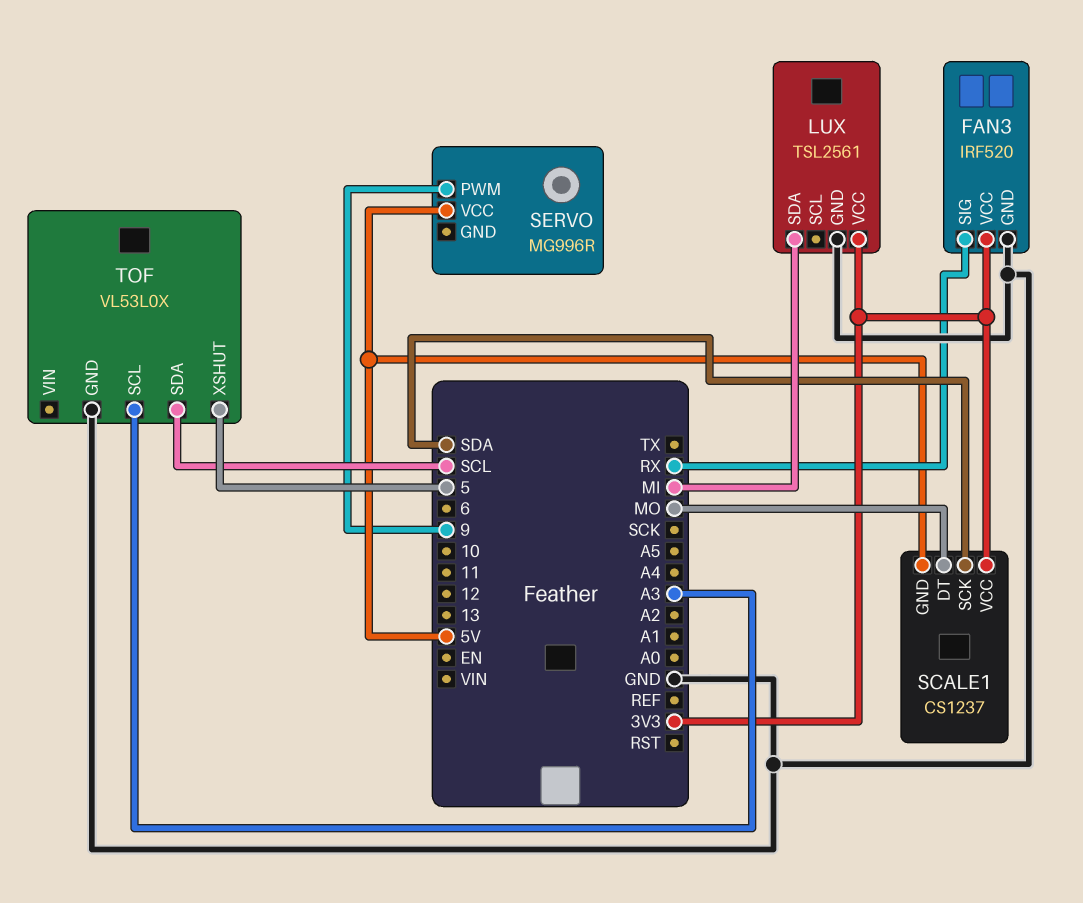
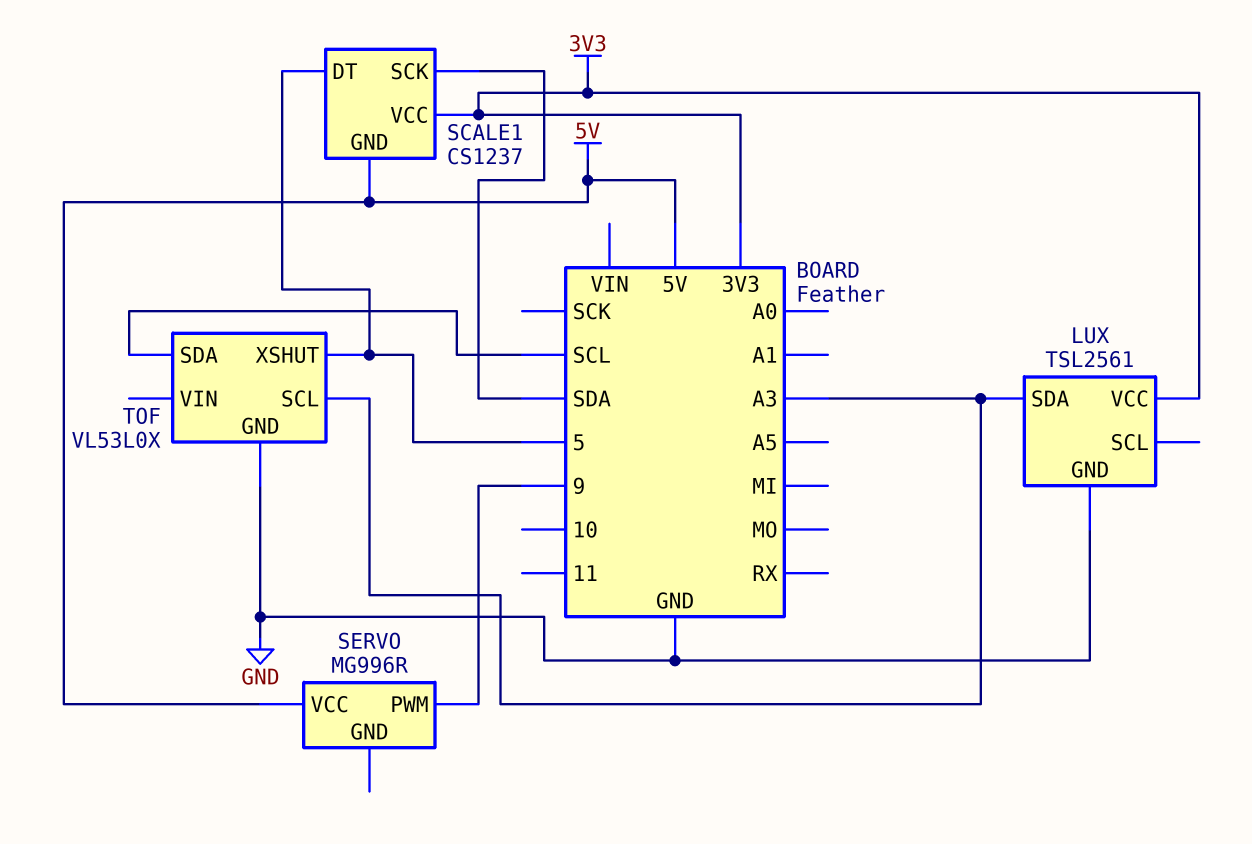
FAN3: IRF520 -> none
FAN3 pin GND: GND -> none
FAN3 pin SIG: RX -> none
FAN3 pin VCC: 3V3 -> none
LUX pin SDA: MI -> A3
SCALE1 pin DT: MO -> 5

